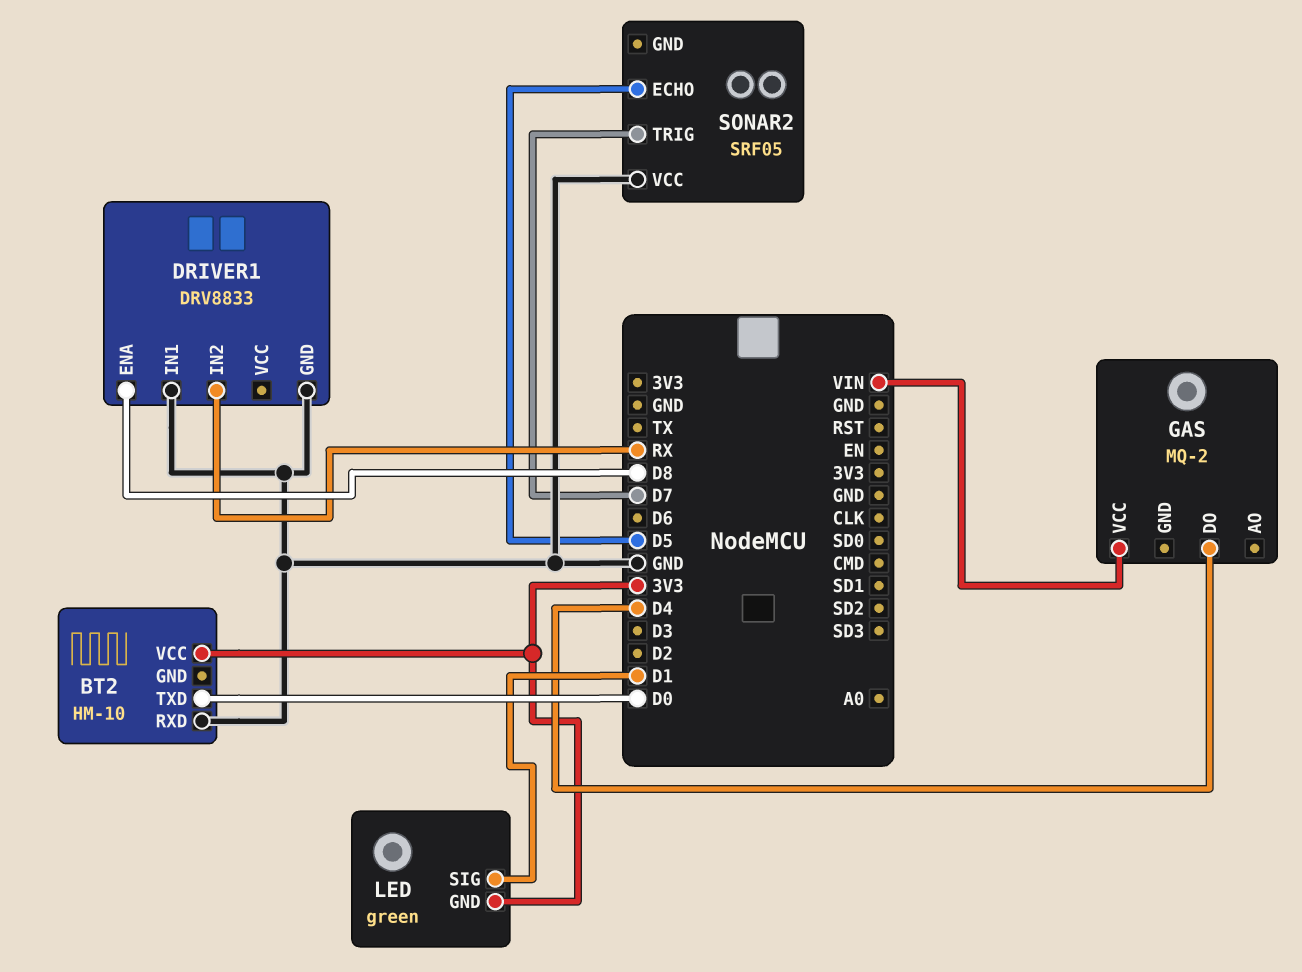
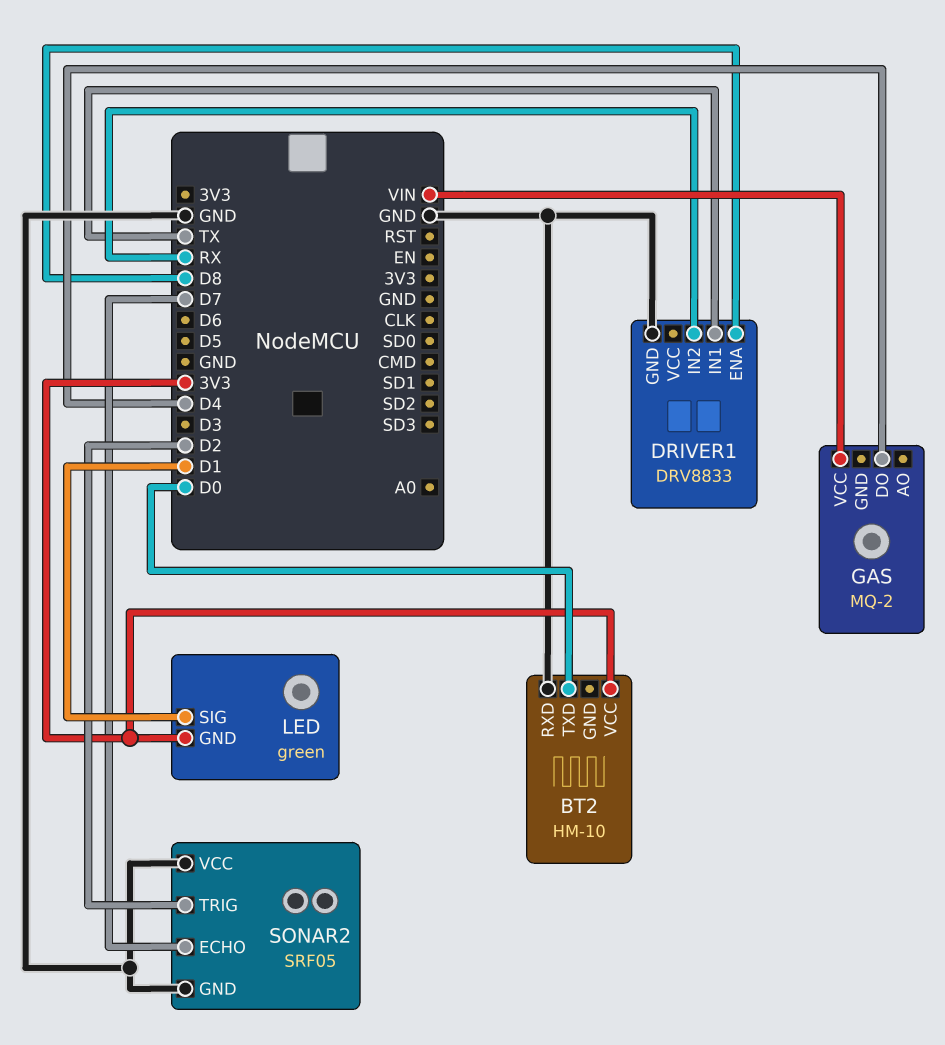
DRIVER1 pin IN1: GND -> TX
SONAR2 pin ECHO: D5 -> D7
SONAR2 pin GND: none -> GND
SONAR2 pin TRIG: D7 -> D2

